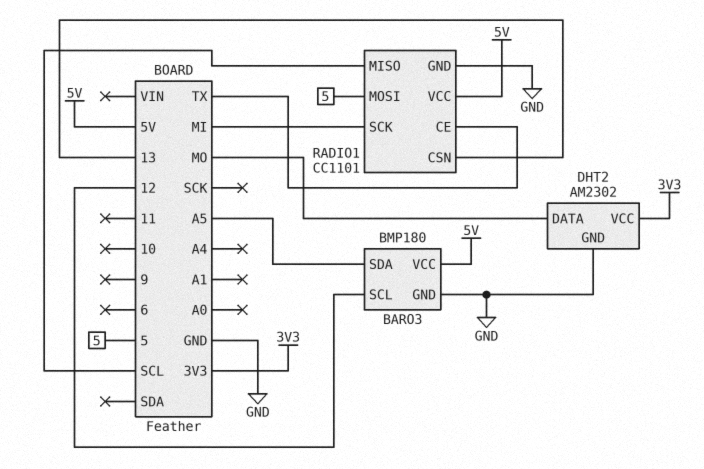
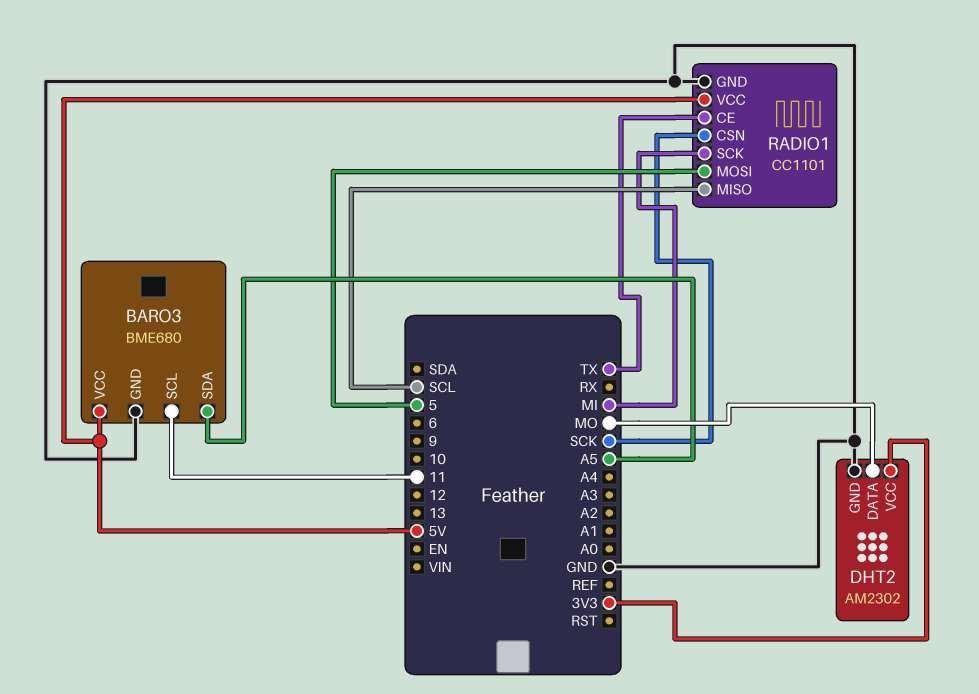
BARO3: BMP180 -> BME680
BARO3 pin SCL: 12 -> 11
RADIO1 pin CSN: 13 -> SCK

